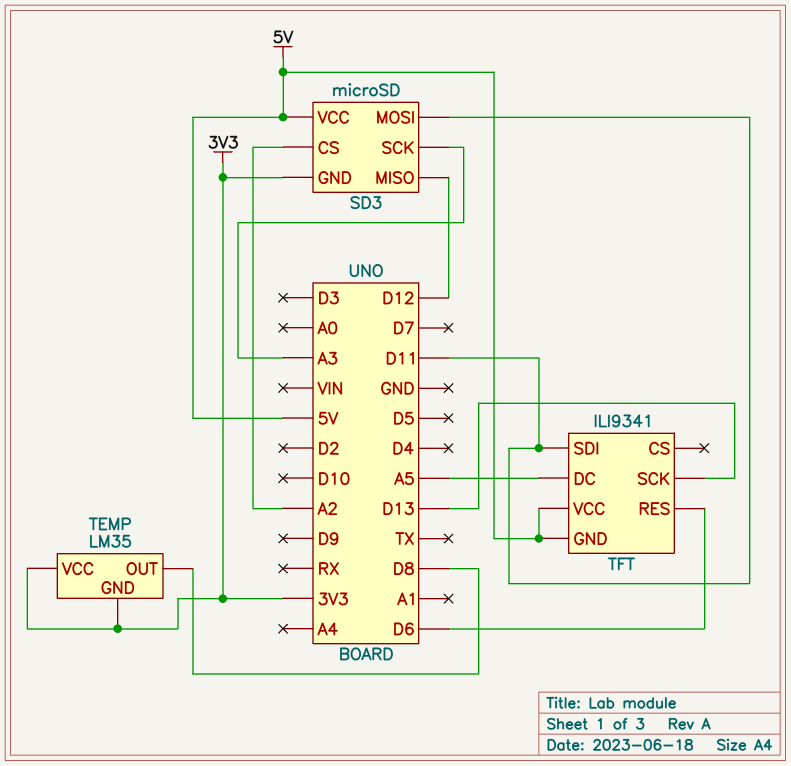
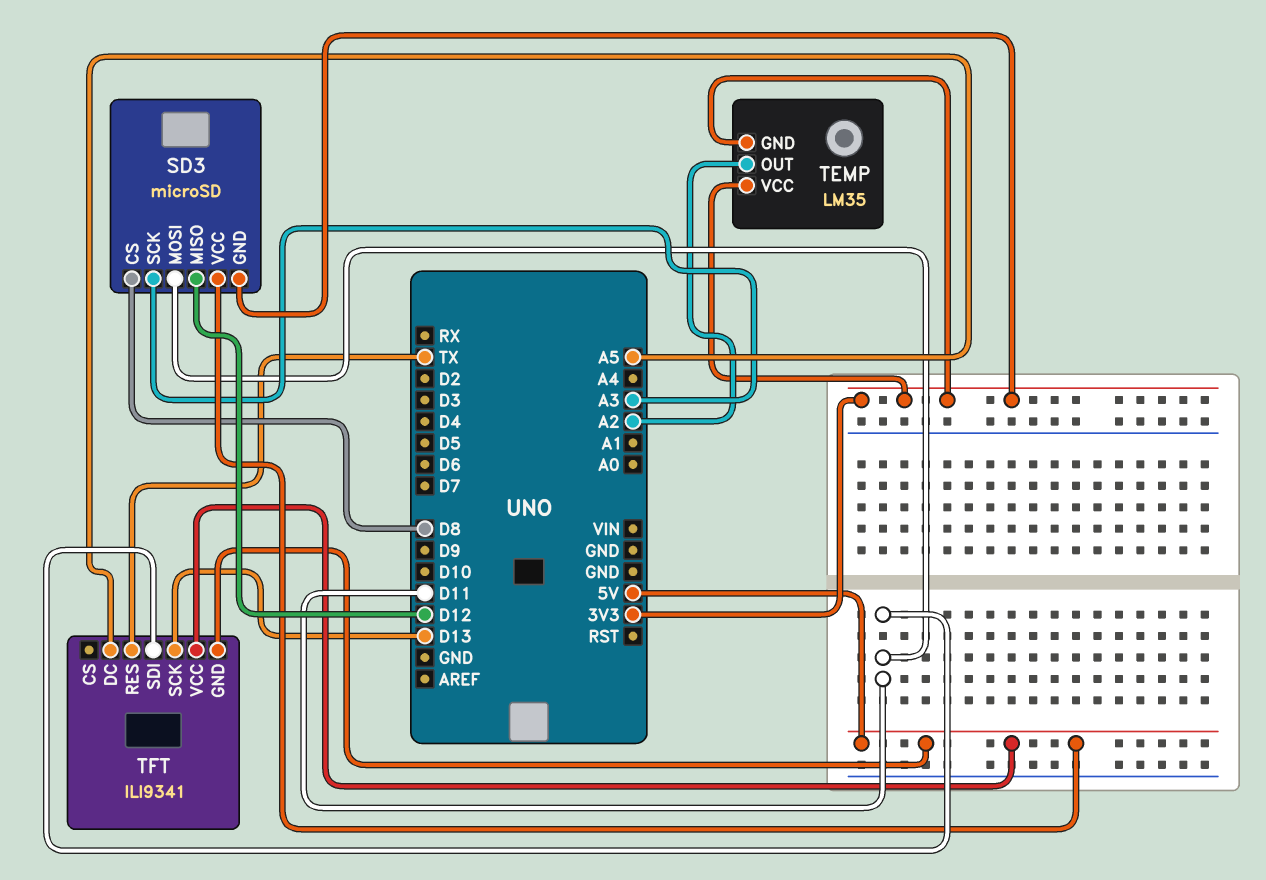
SD3 pin CS: A2 -> D8
TEMP pin OUT: D8 -> A2
TFT pin RES: D6 -> TX

